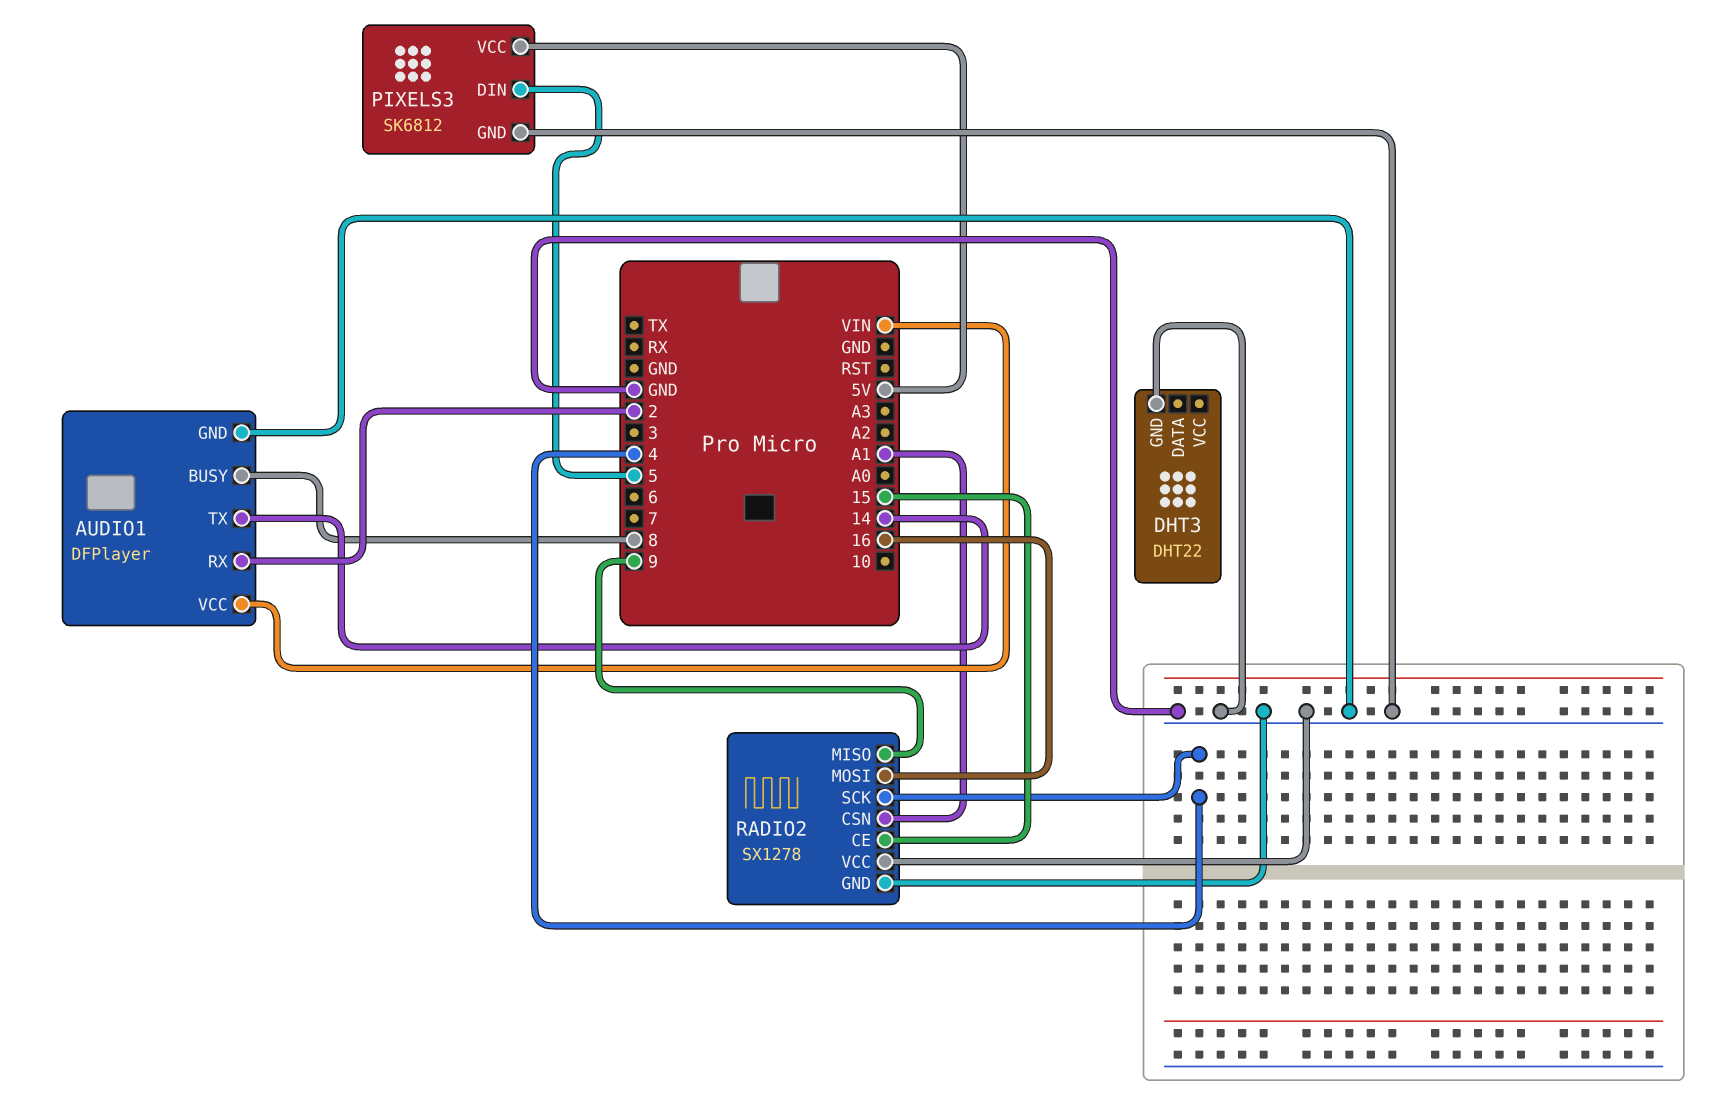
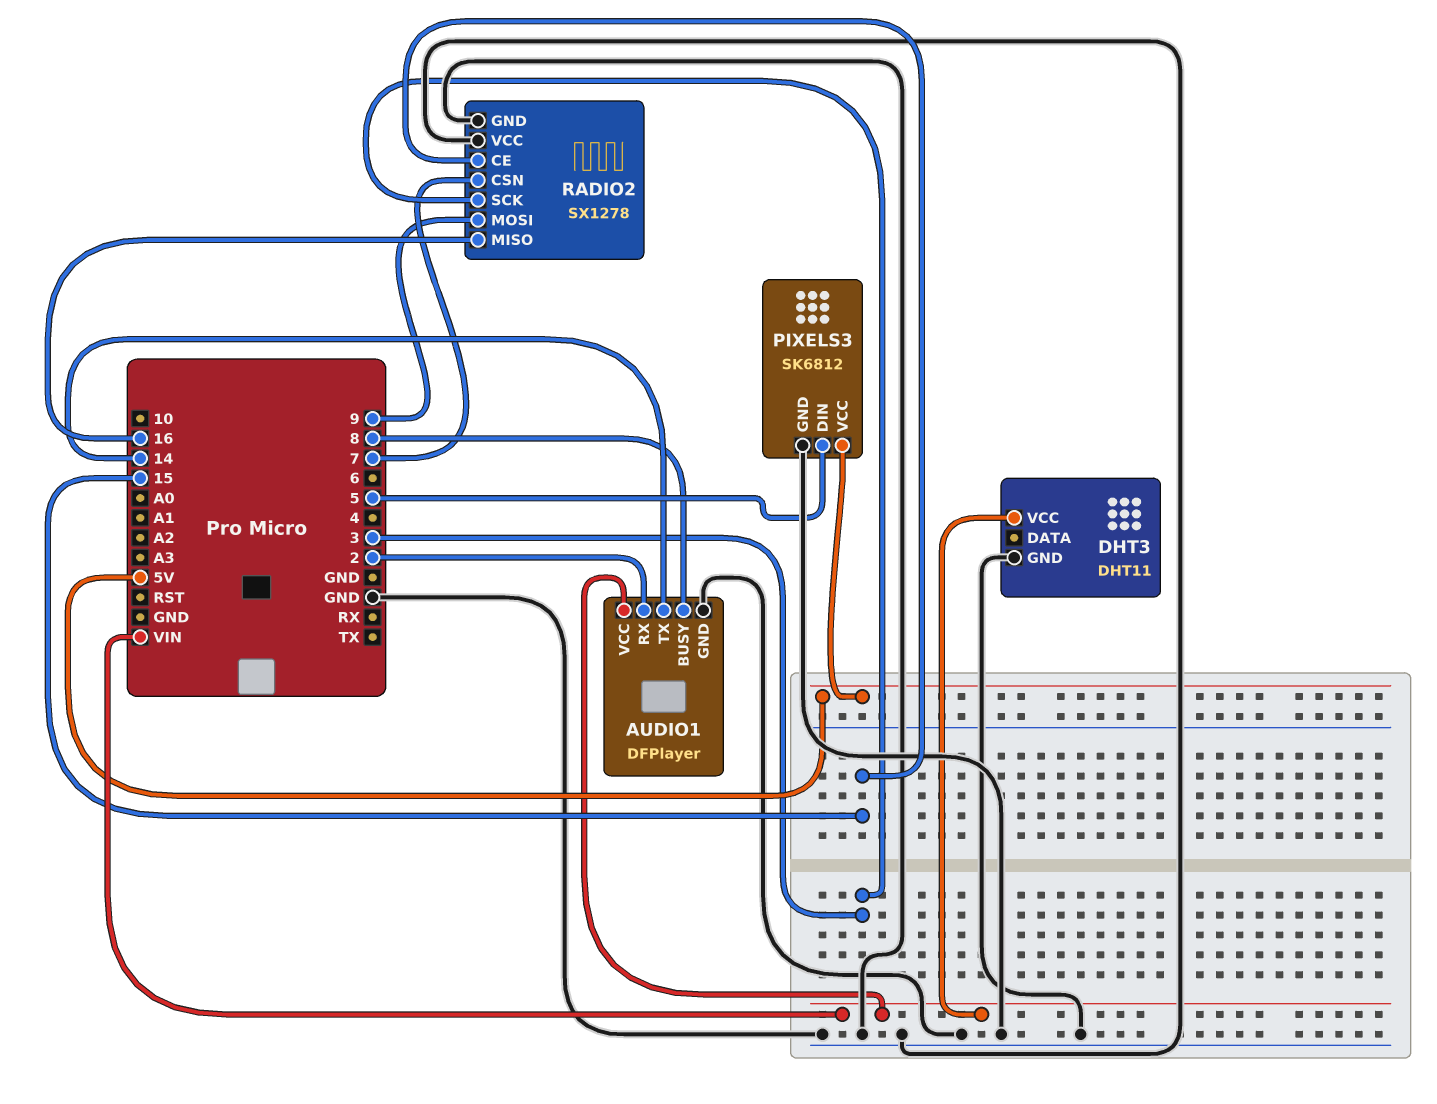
DHT3: DHT22 -> DHT11
DHT3 pin VCC: none -> VIN
RADIO2 pin CSN: A1 -> 7
RADIO2 pin MISO: 9 -> 16
RADIO2 pin MOSI: 16 -> 9
RADIO2 pin SCK: 4 -> 3

